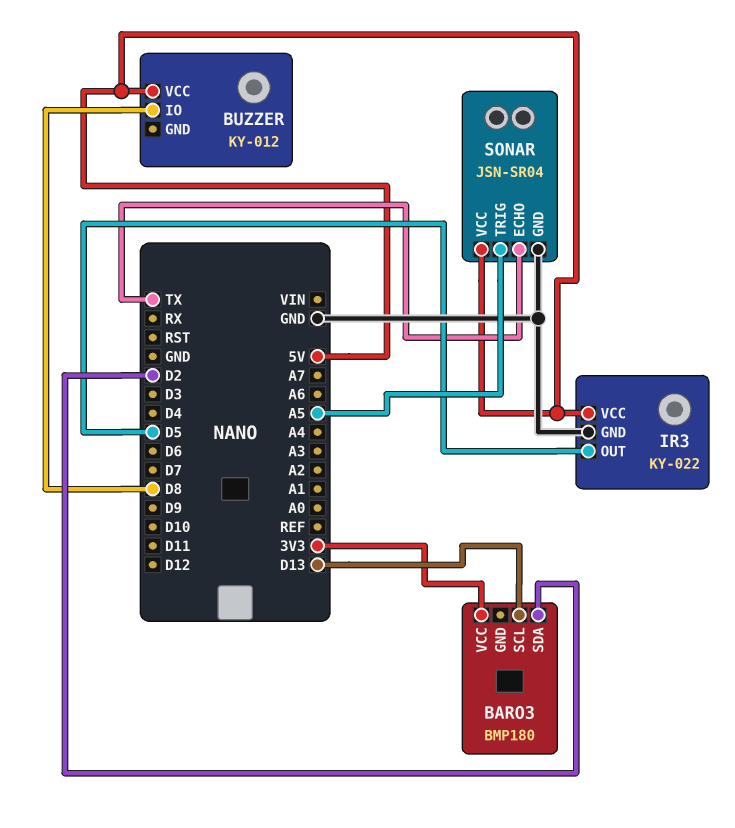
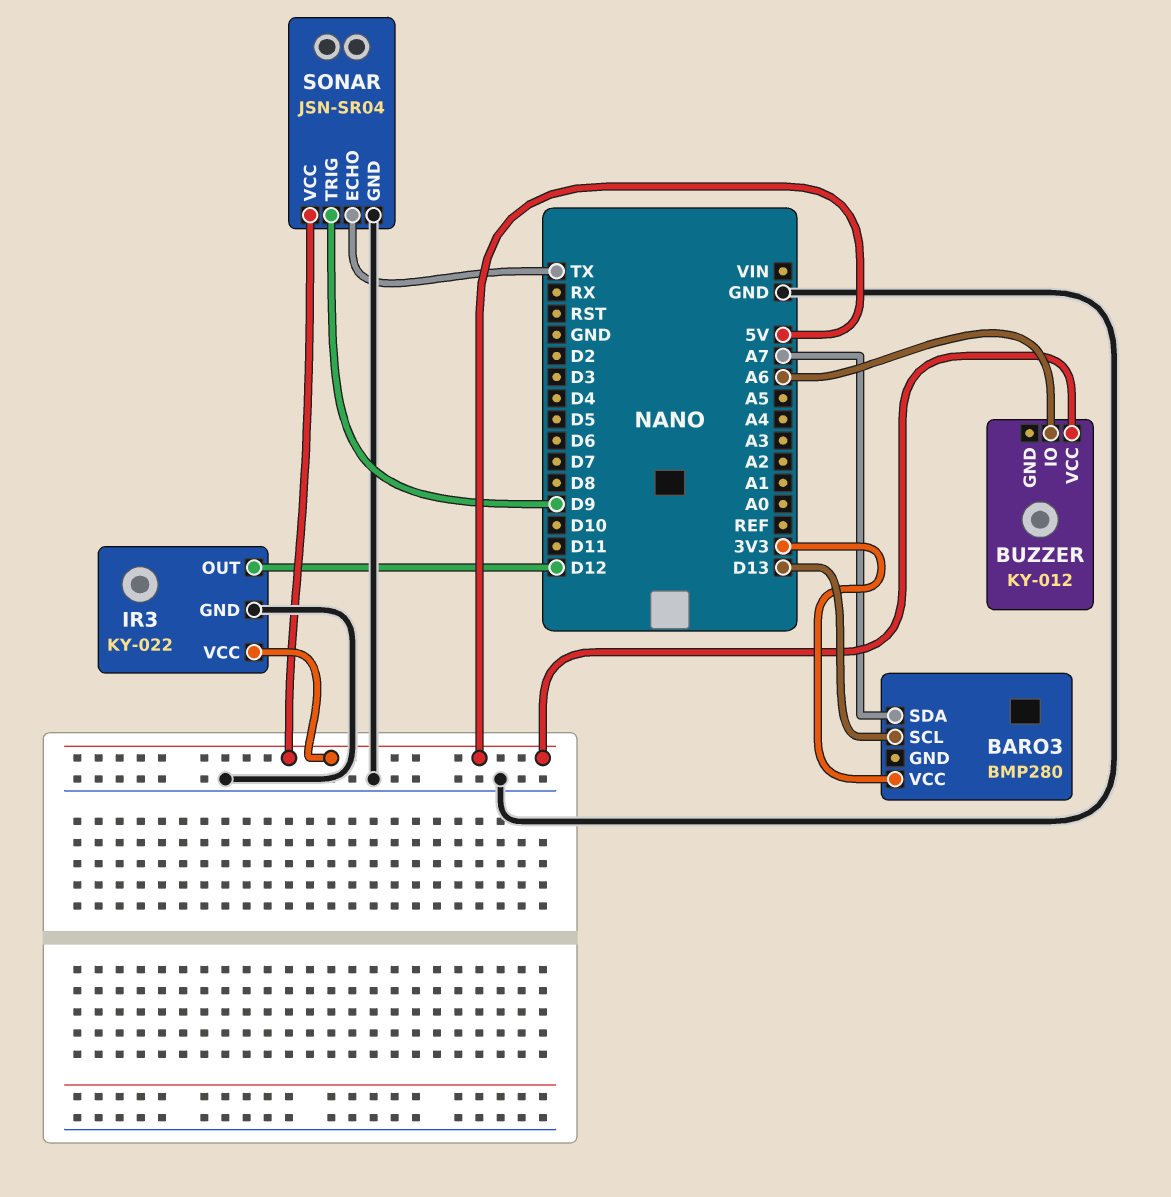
BARO3: BMP180 -> BMP280
BARO3 pin SDA: D2 -> A7
BUZZER pin IO: D8 -> A6
IR3 pin OUT: D5 -> D12
SONAR pin TRIG: A5 -> D9

